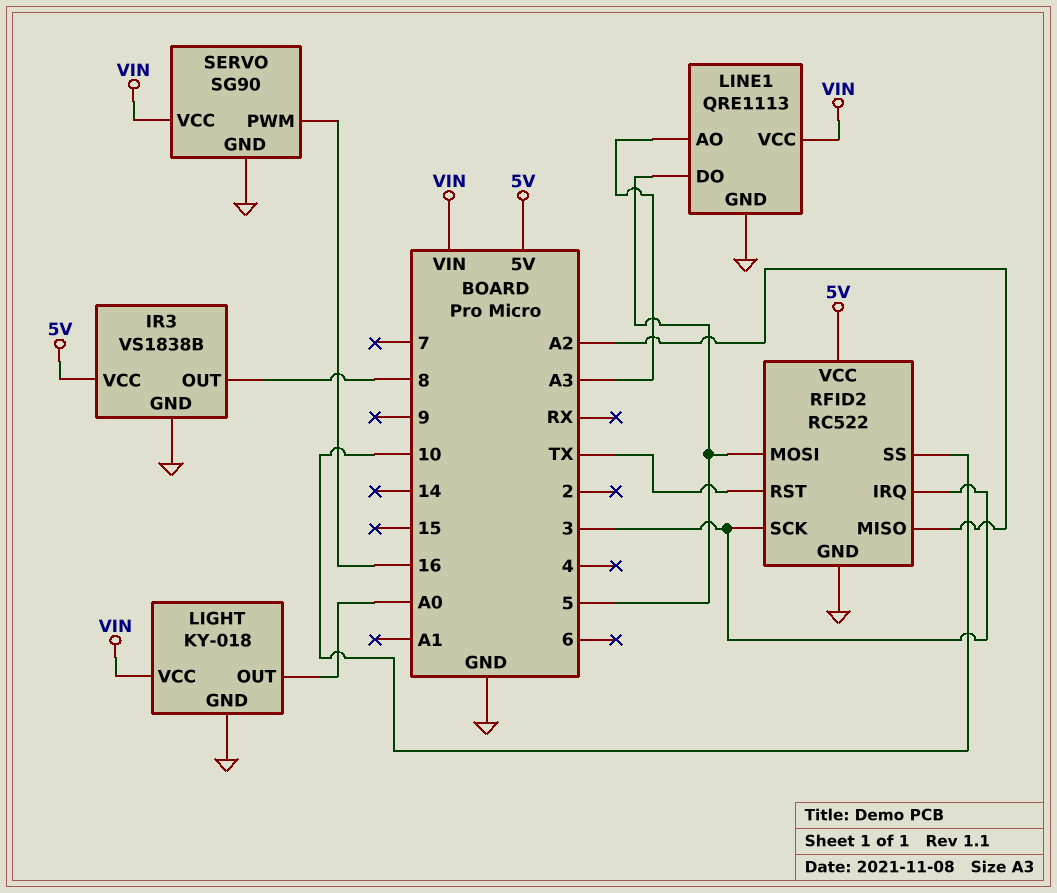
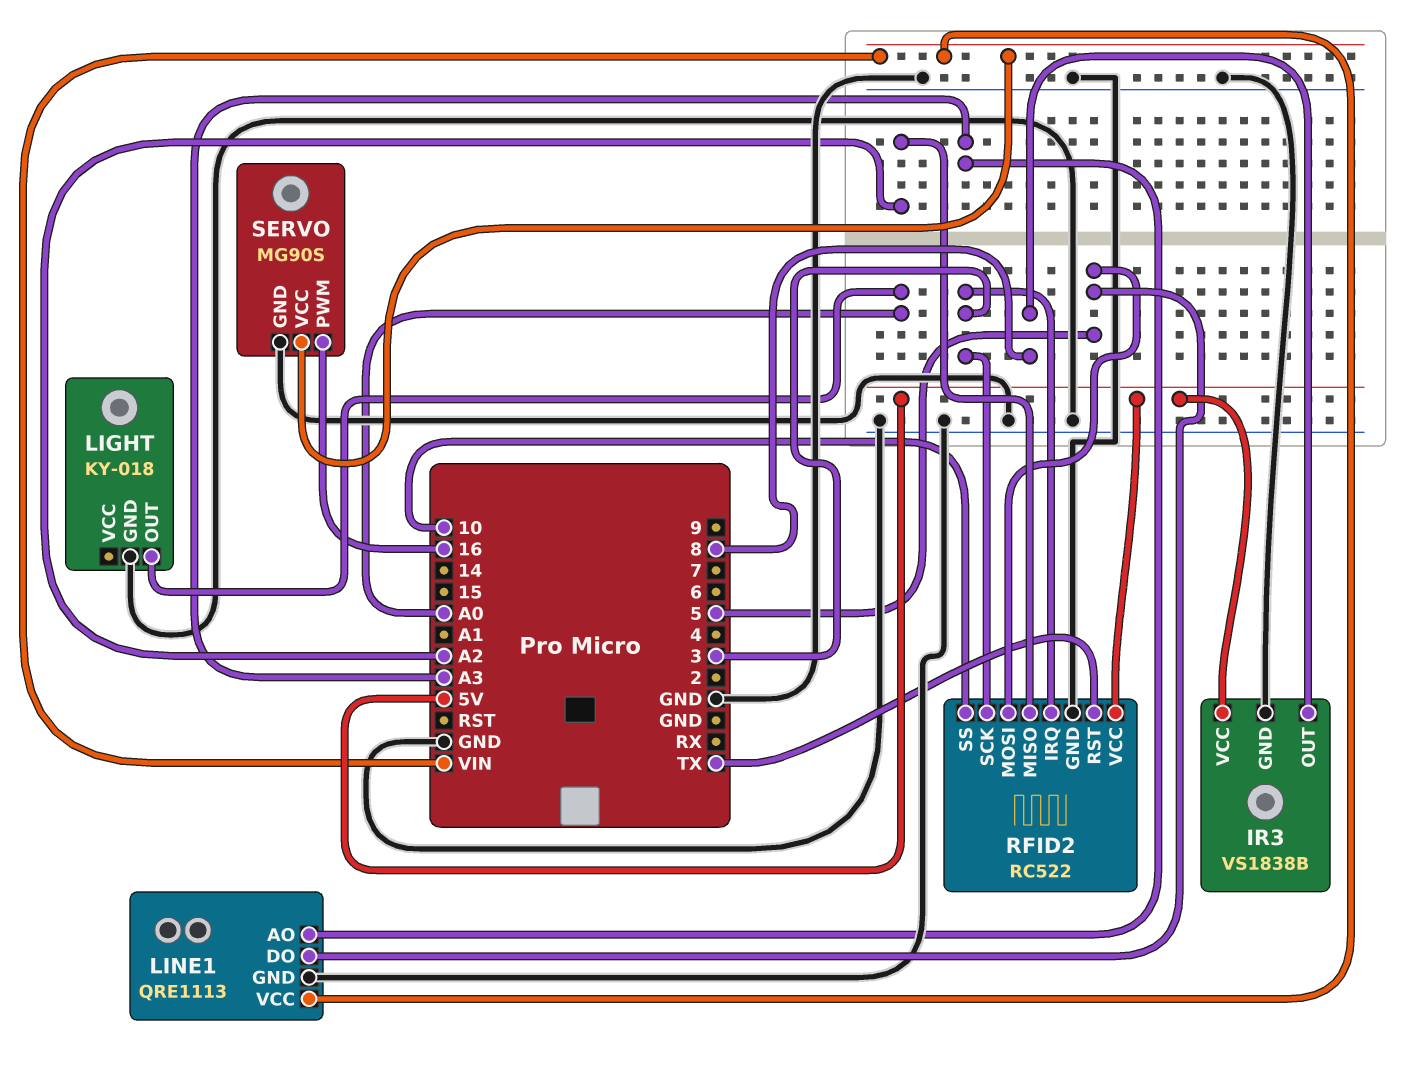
LIGHT pin VCC: VIN -> none
SERVO: SG90 -> MG90S

